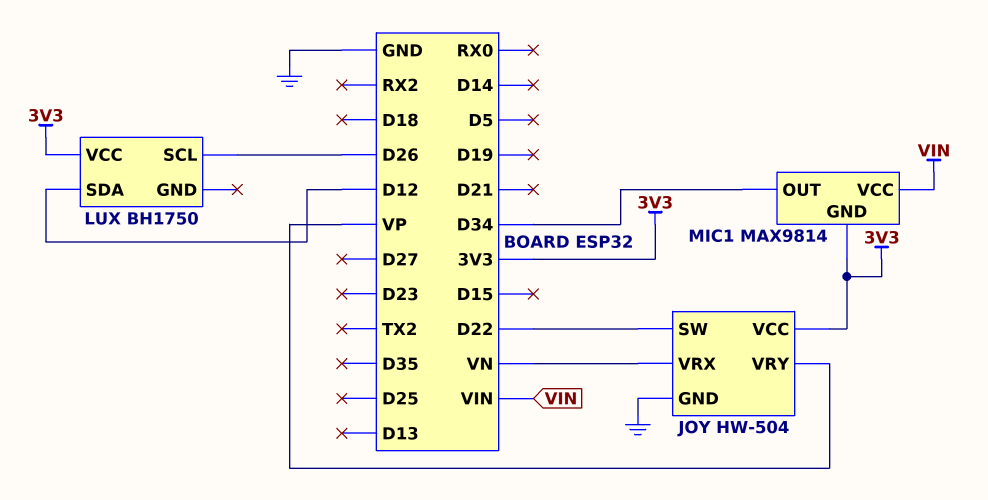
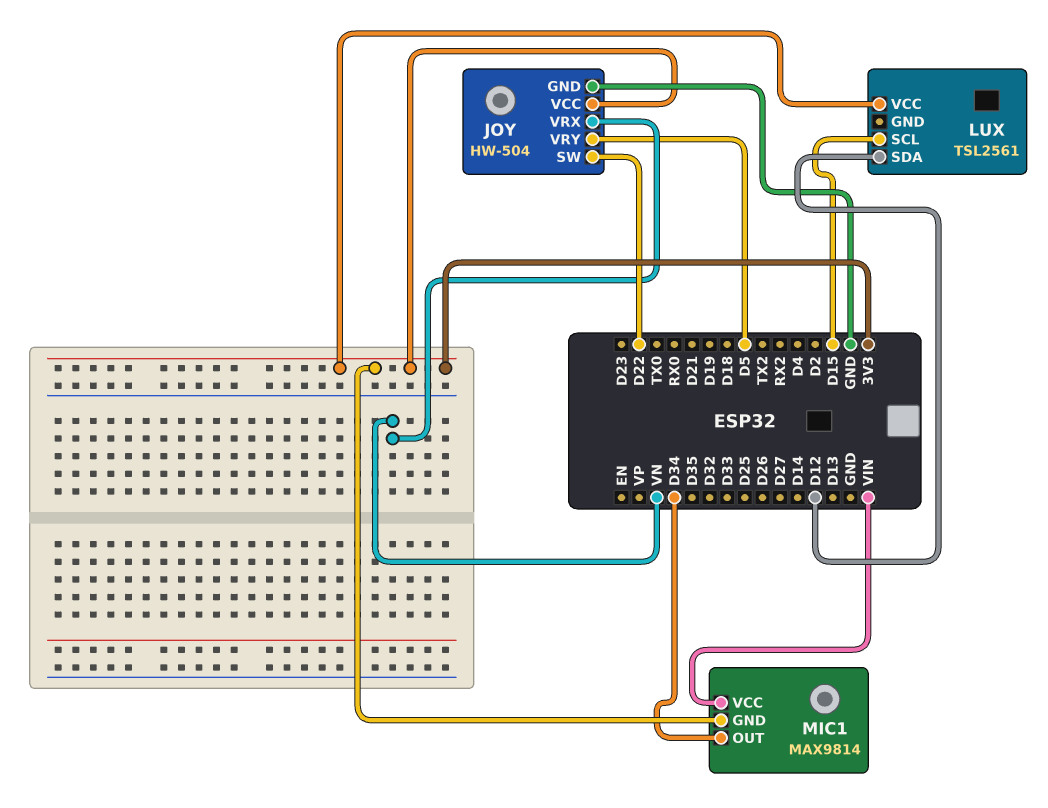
JOY pin VRY: VP -> D5
LUX: BH1750 -> TSL2561
LUX pin SCL: D26 -> D15

